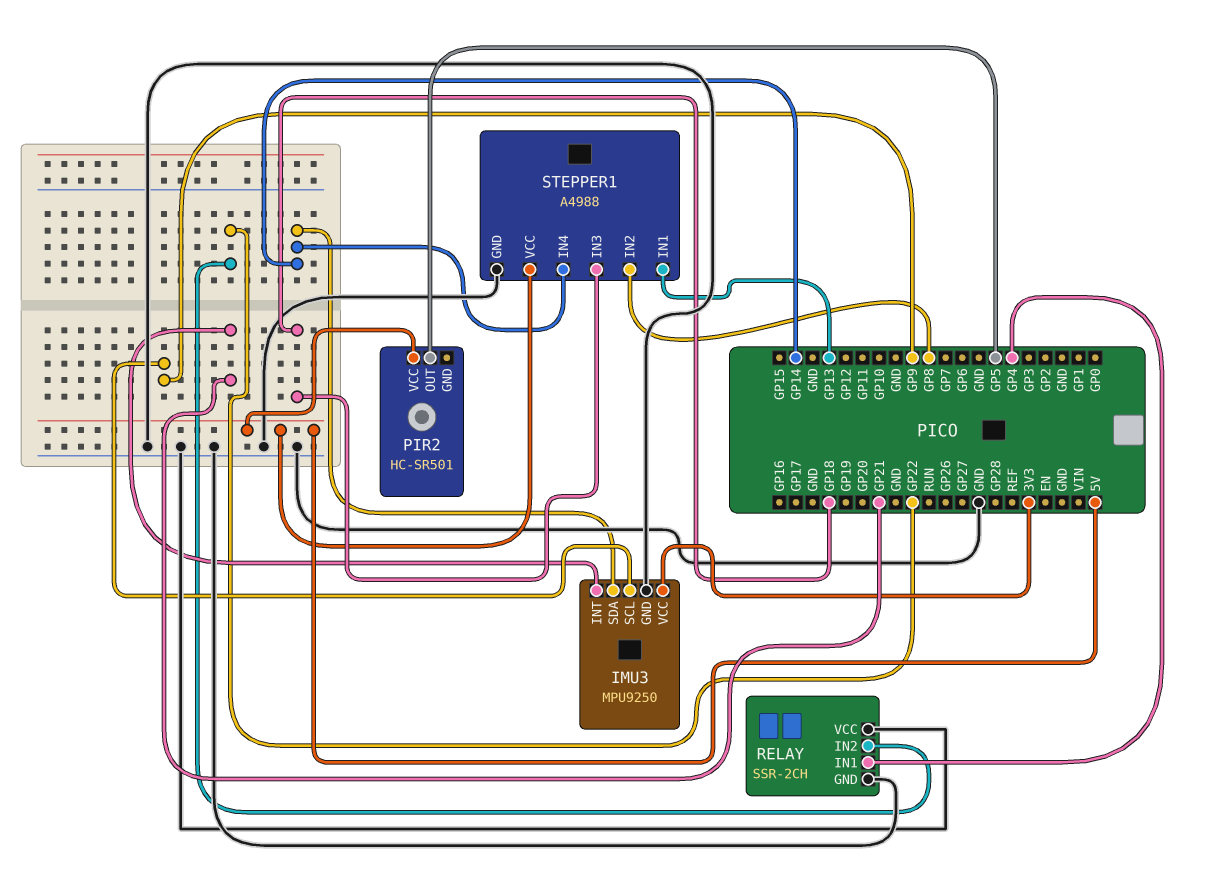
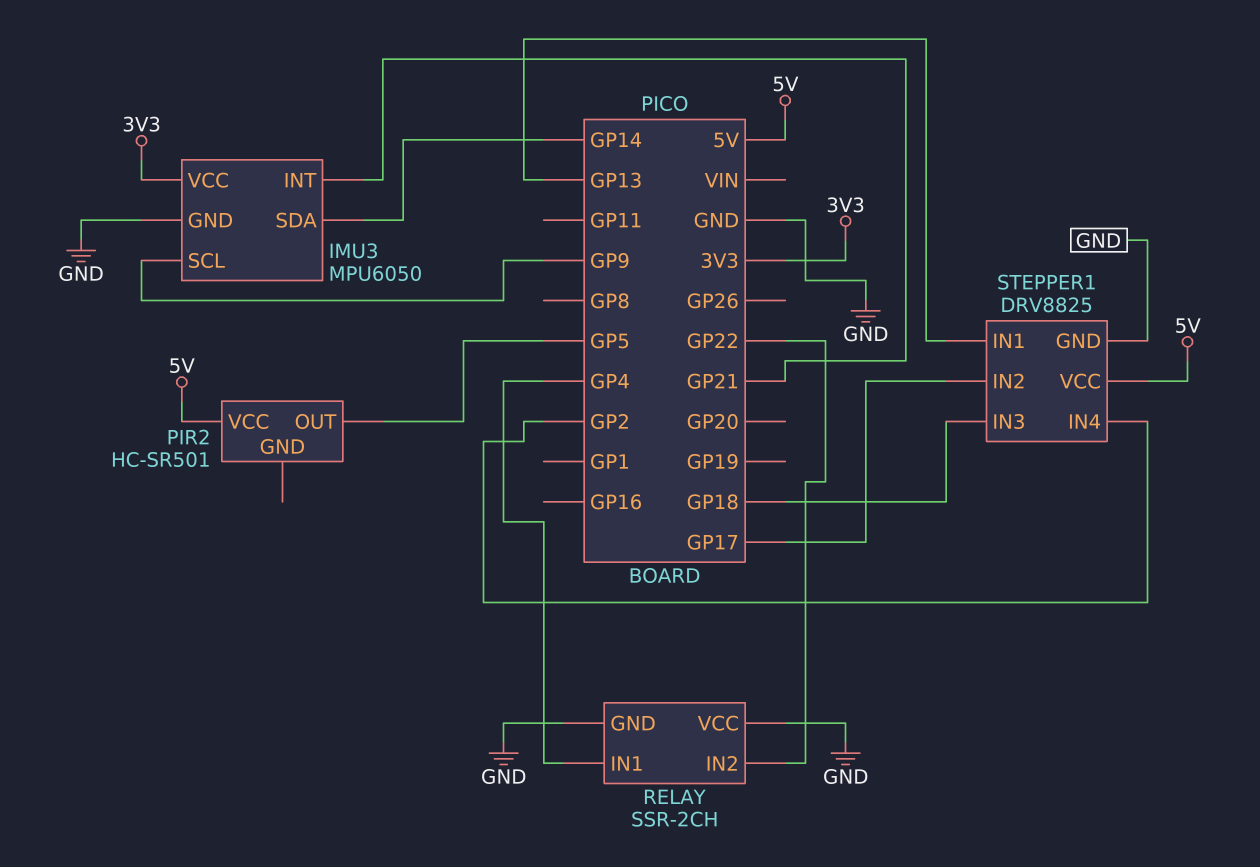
IMU3: MPU9250 -> MPU6050
STEPPER1: A4988 -> DRV8825
STEPPER1 pin IN2: GP8 -> GP17
STEPPER1 pin IN4: GP14 -> GP2

